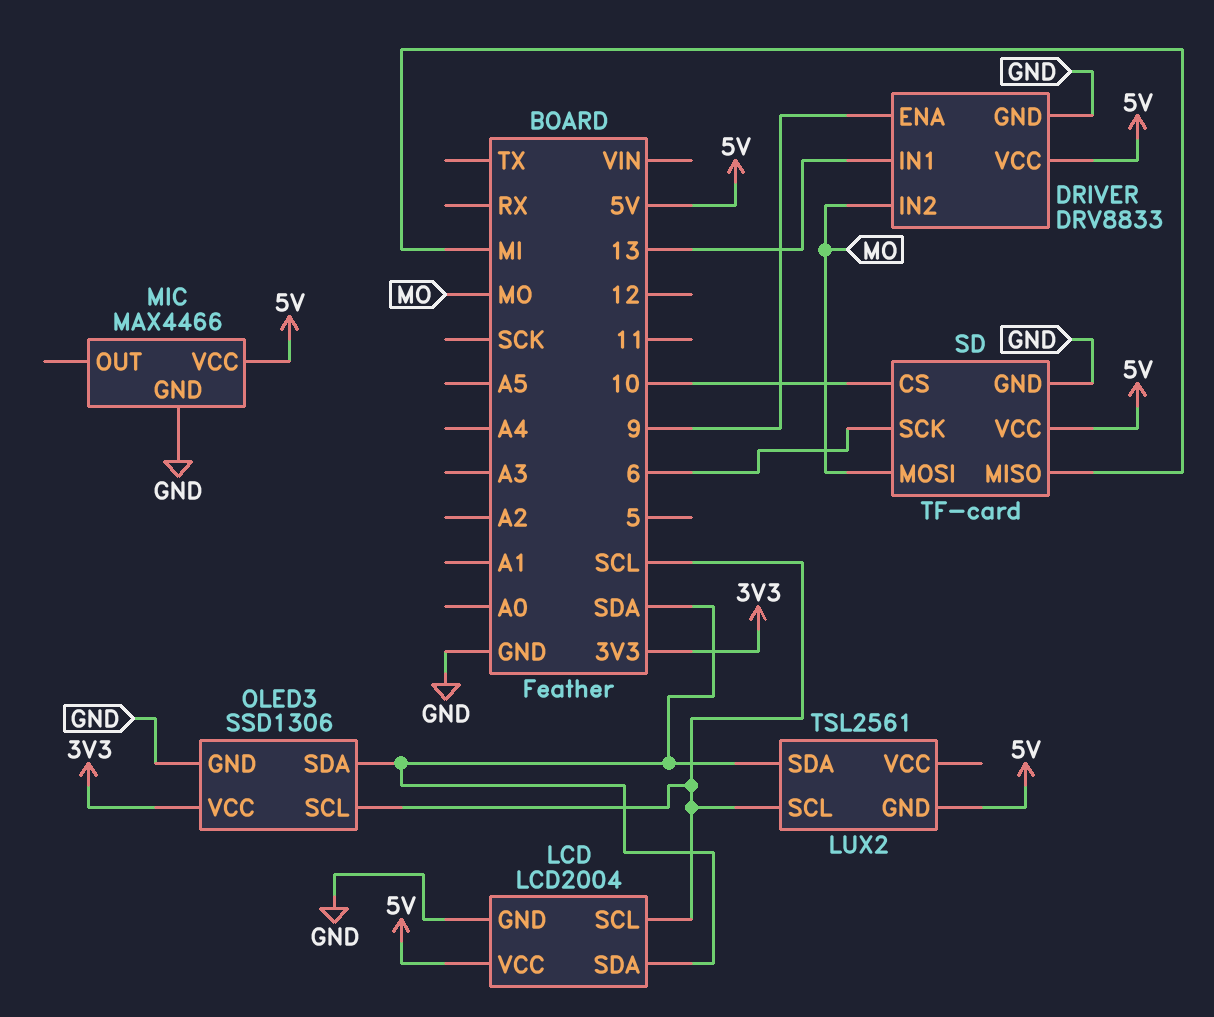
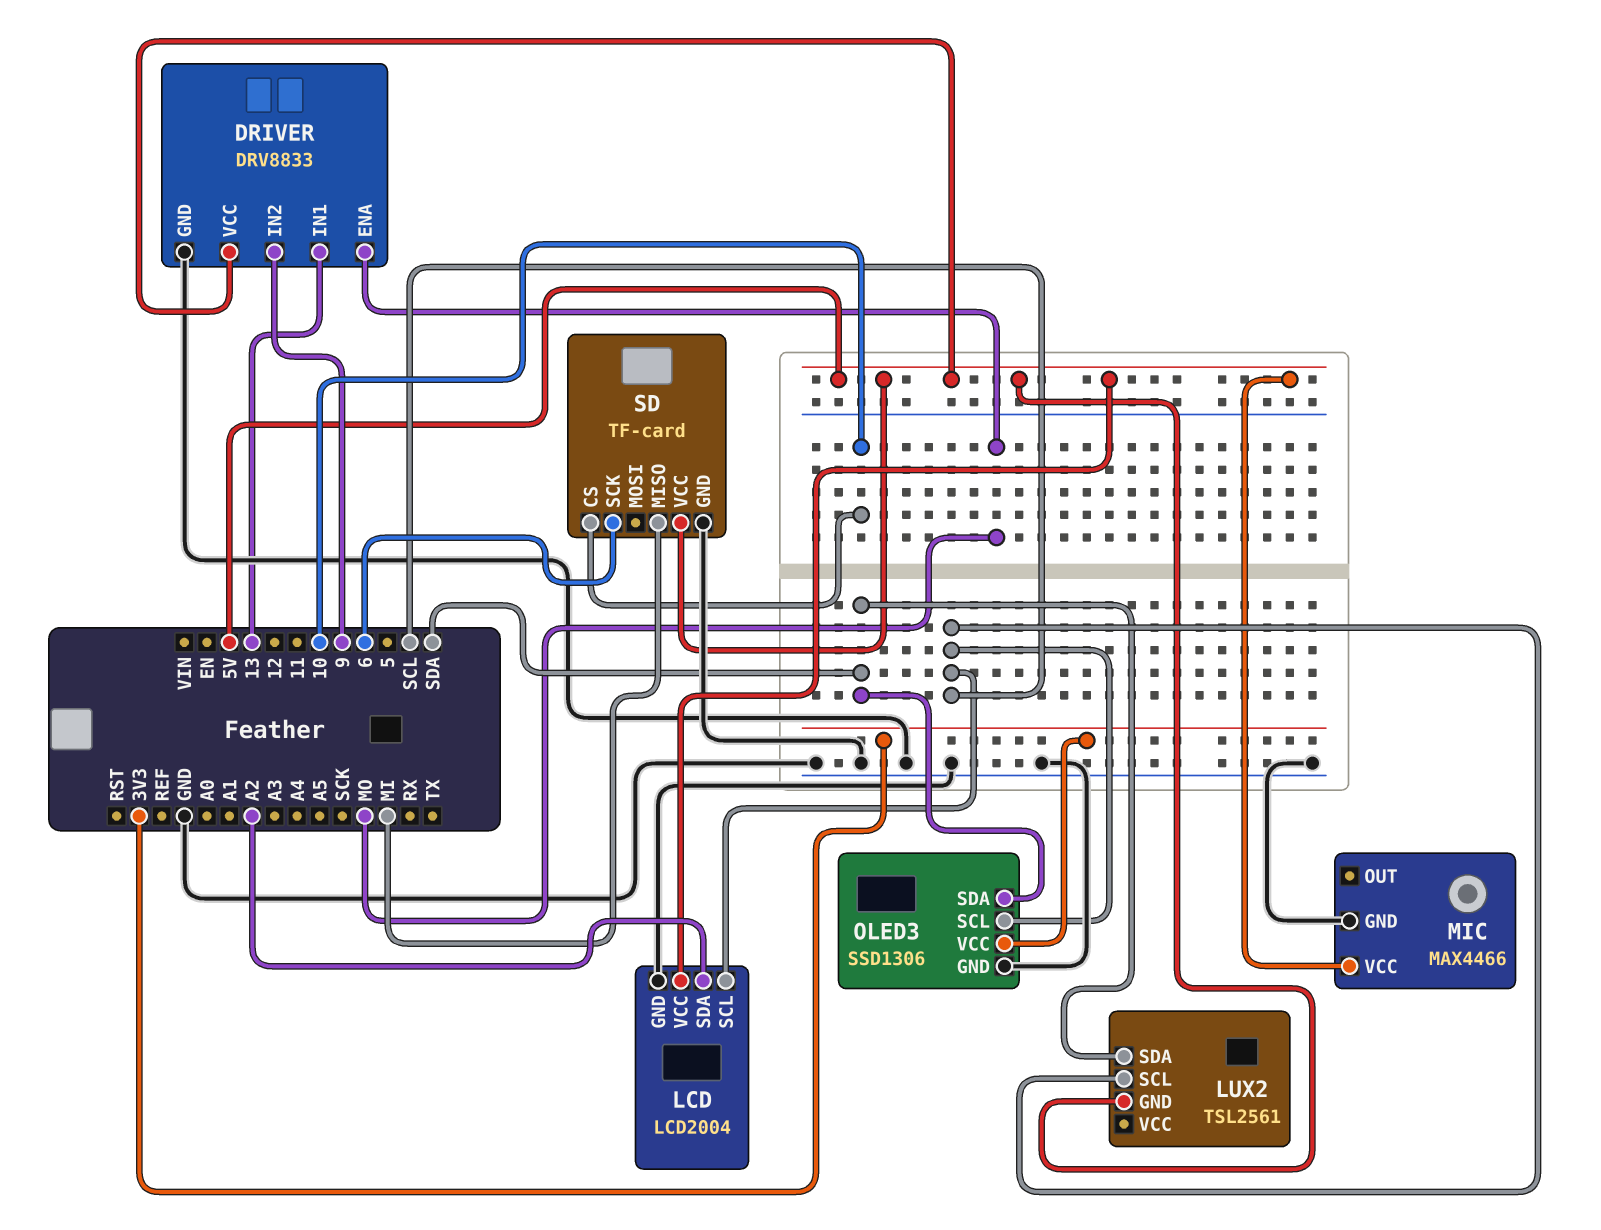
DRIVER pin ENA: 9 -> MO
DRIVER pin IN2: MO -> 9
LCD pin SDA: SDA -> A2
SD pin MOSI: MO -> none

